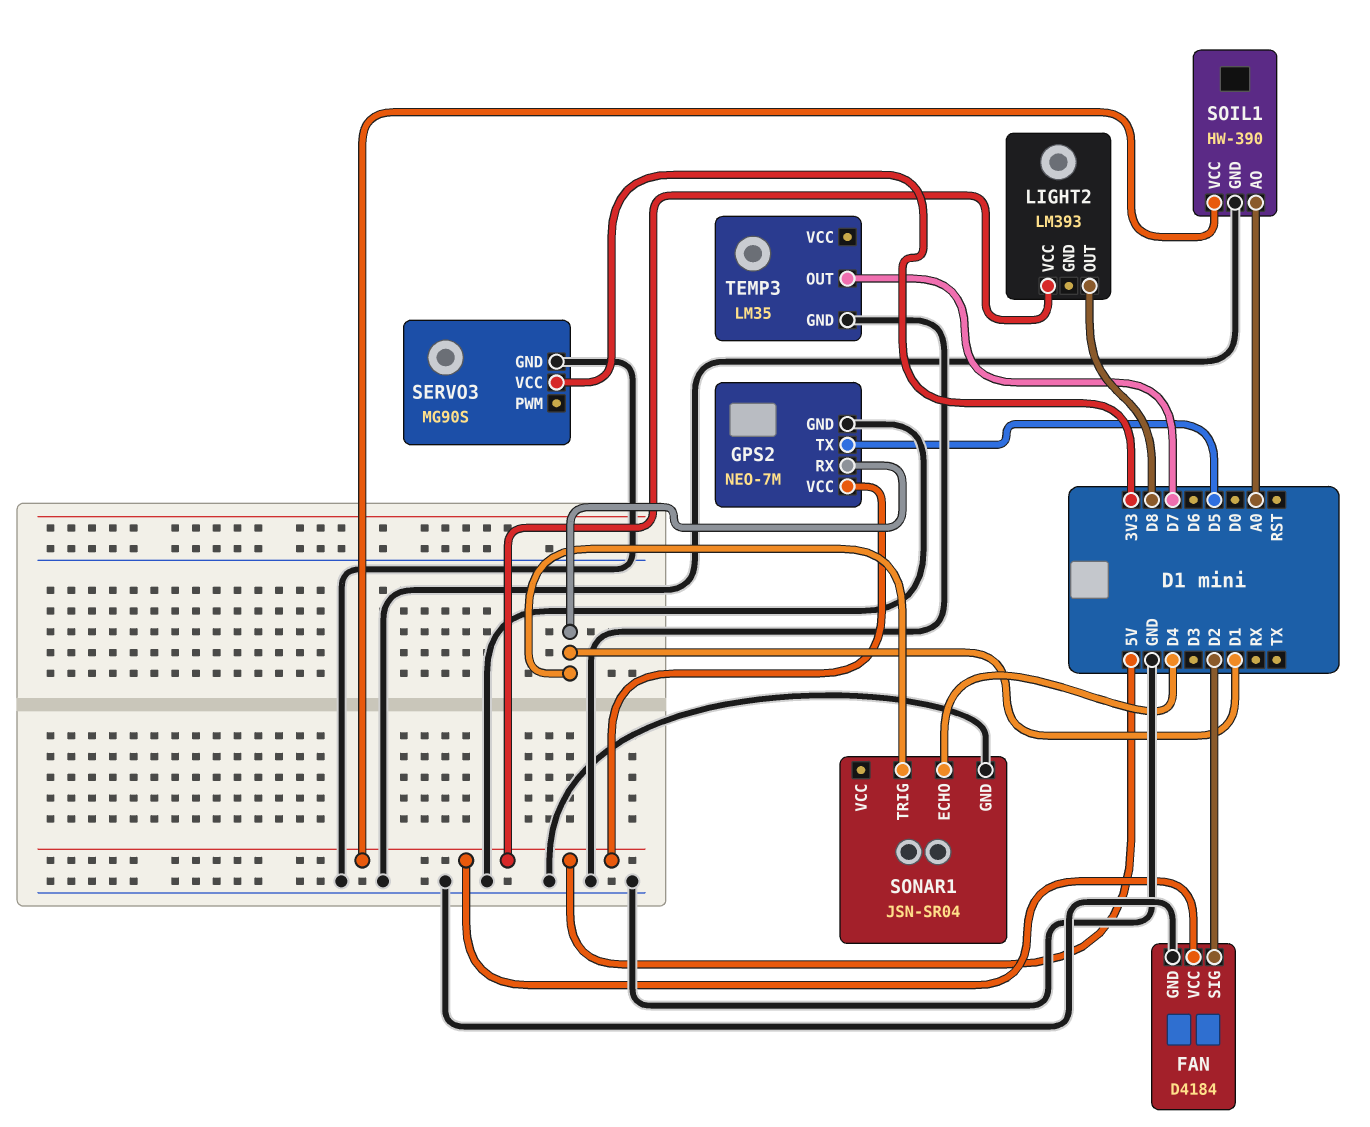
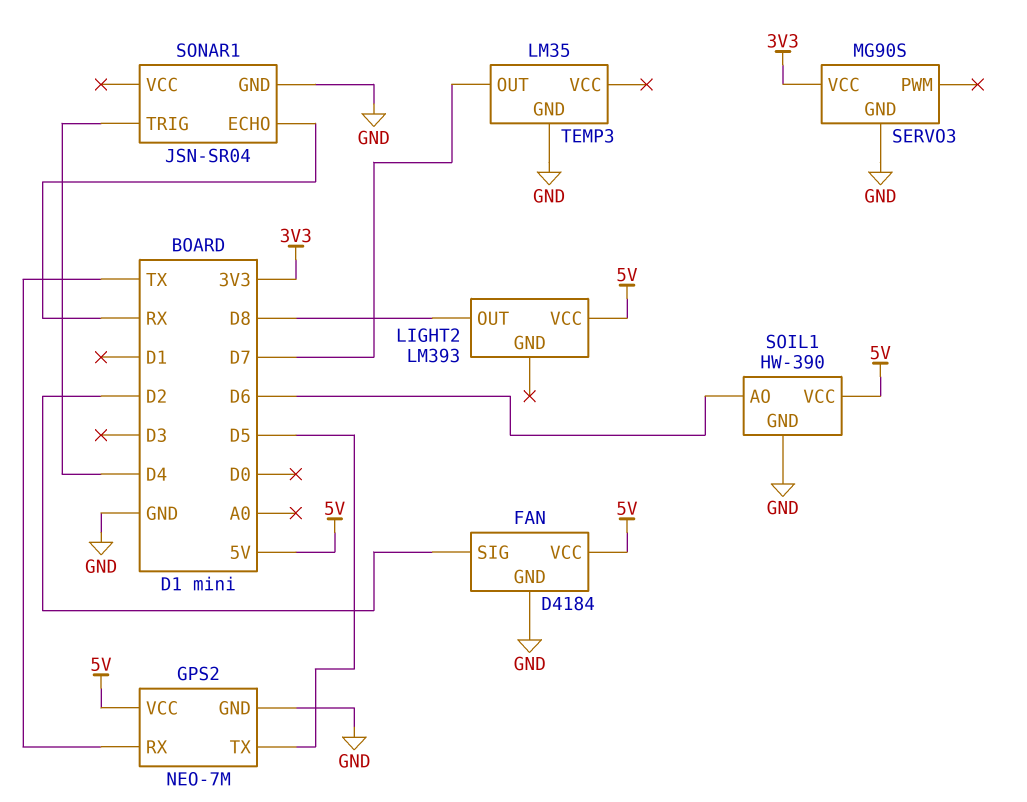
GPS2 pin RX: D1 -> TX
SOIL1 pin AO: A0 -> D6
SONAR1 pin ECHO: D4 -> RX
SONAR1 pin TRIG: D1 -> D4

